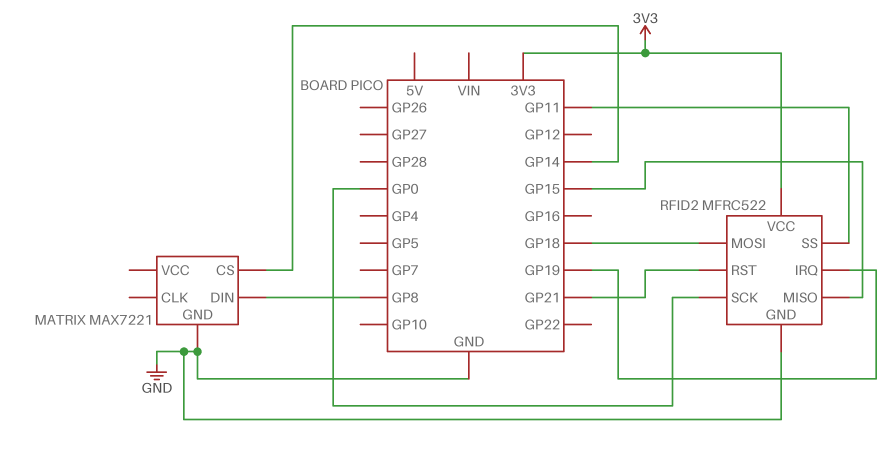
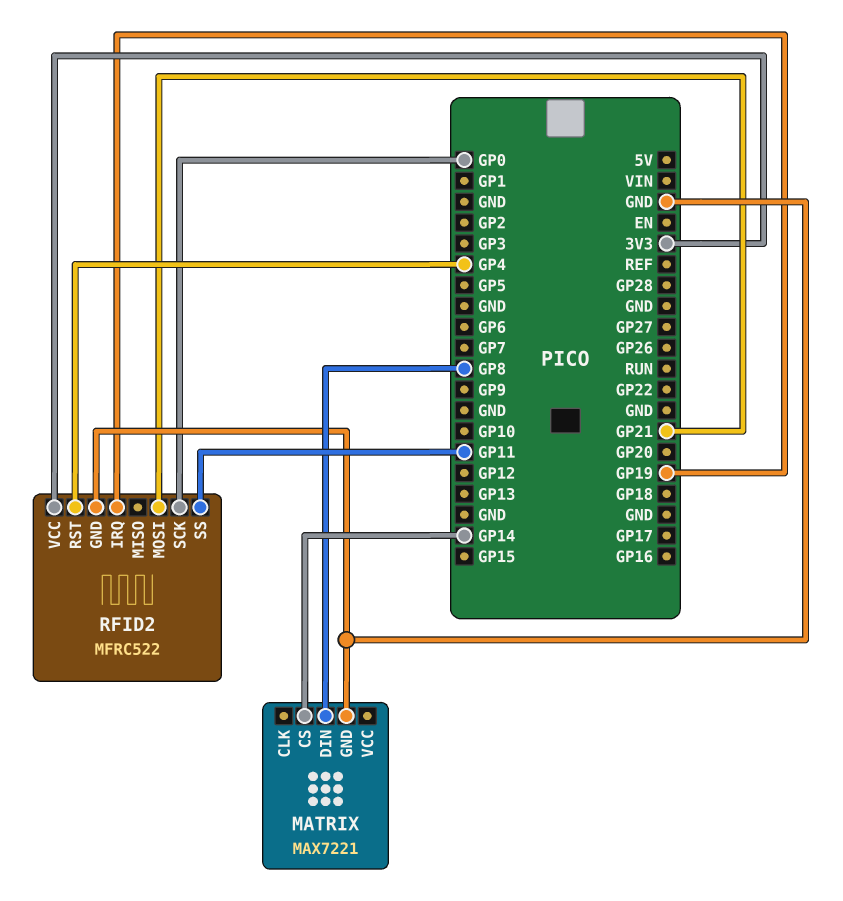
RFID2 pin MISO: GP15 -> none
RFID2 pin MOSI: GP18 -> GP21
RFID2 pin RST: GP21 -> GP4

